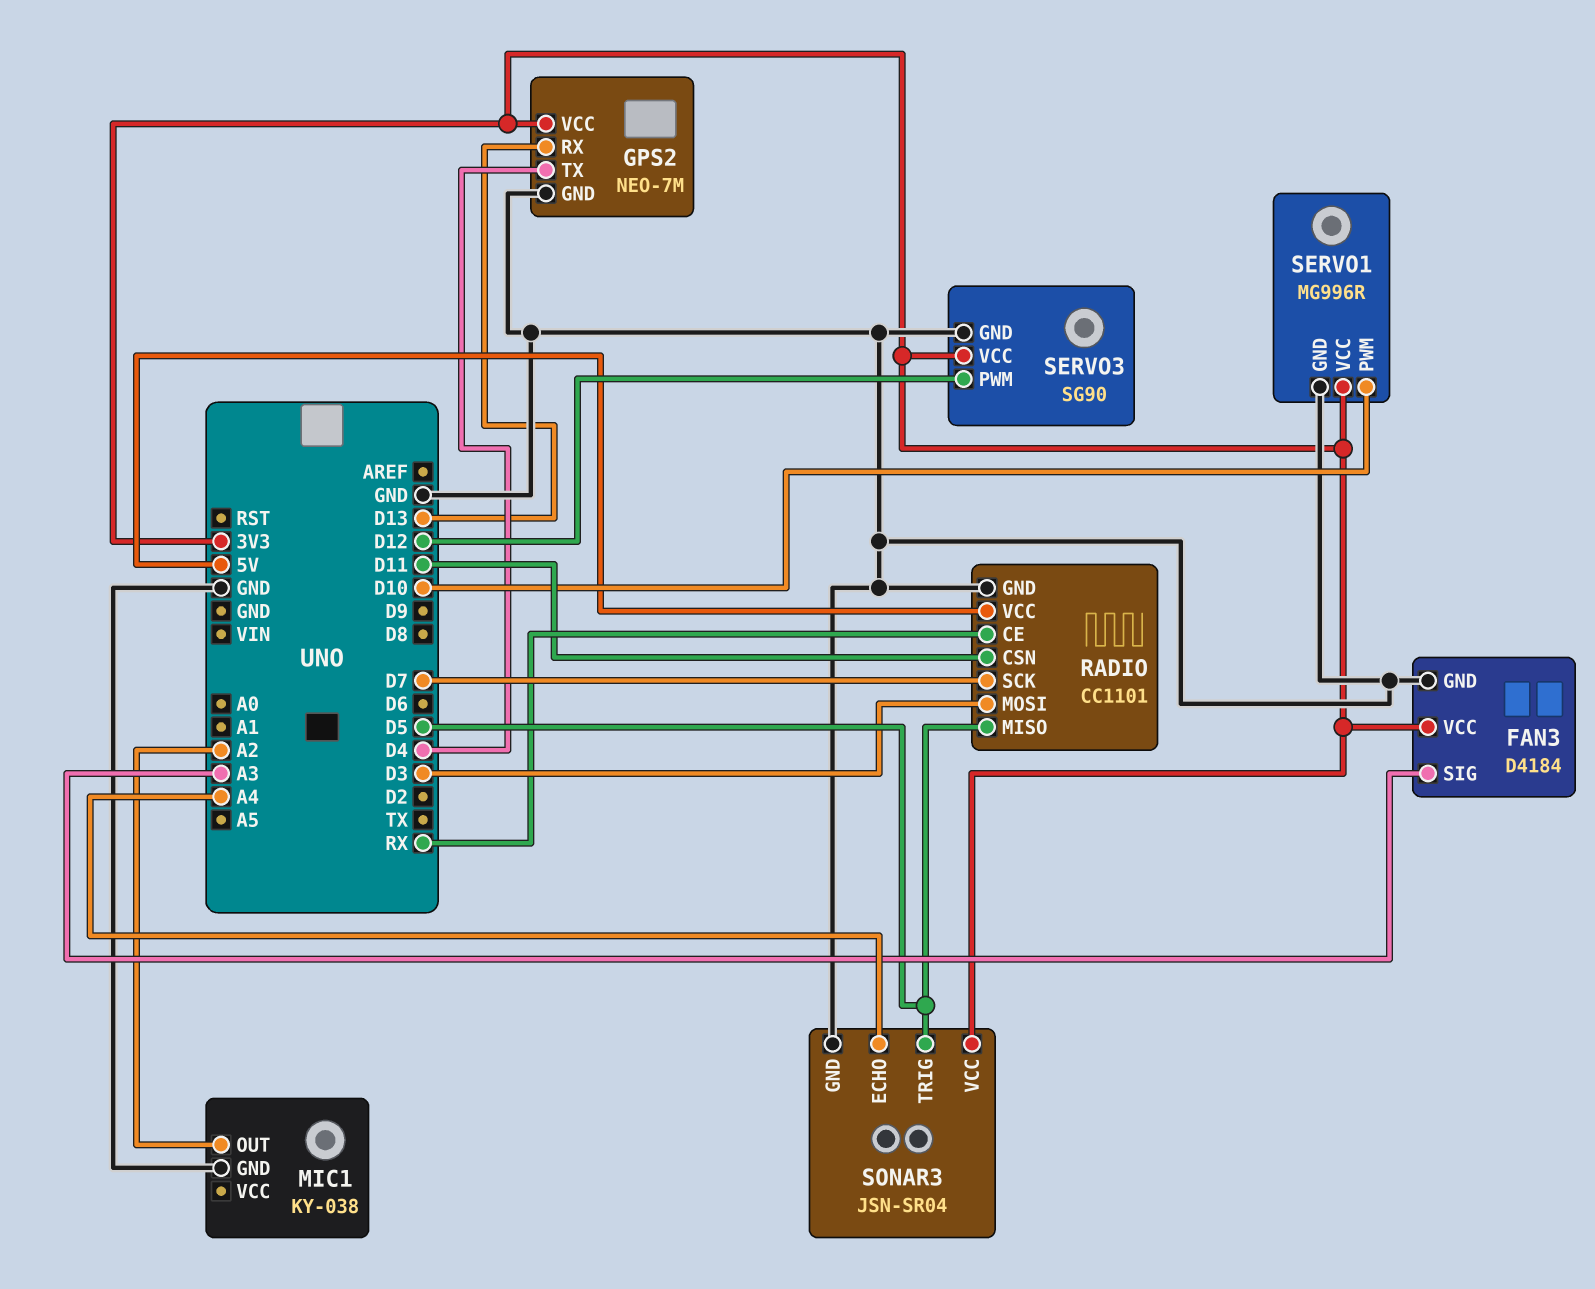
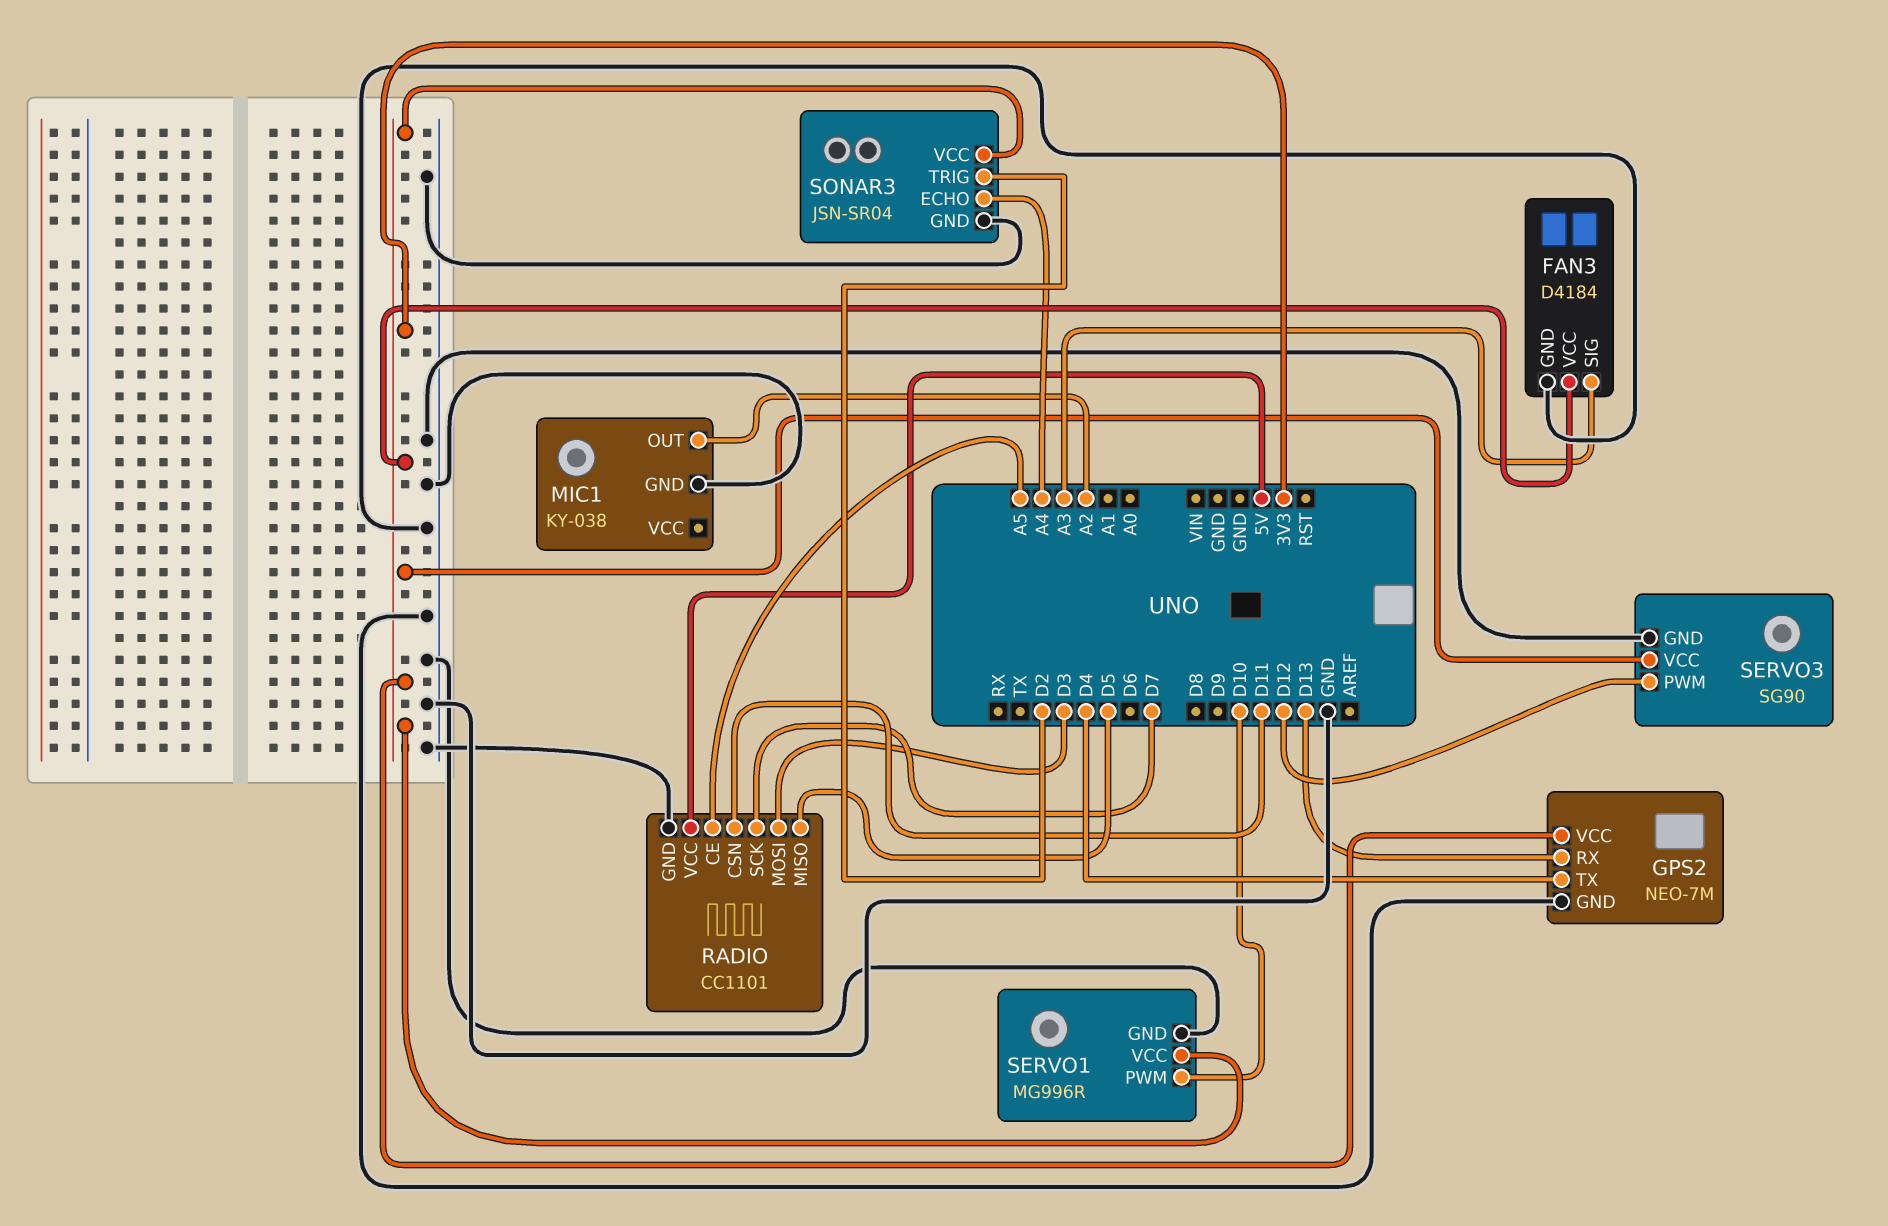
RADIO pin CE: RX -> A5
SONAR3 pin TRIG: D5 -> D2

